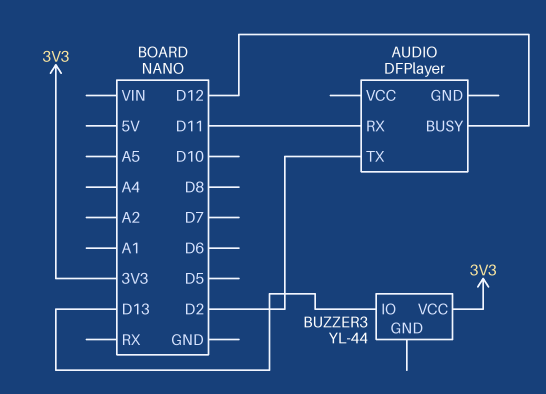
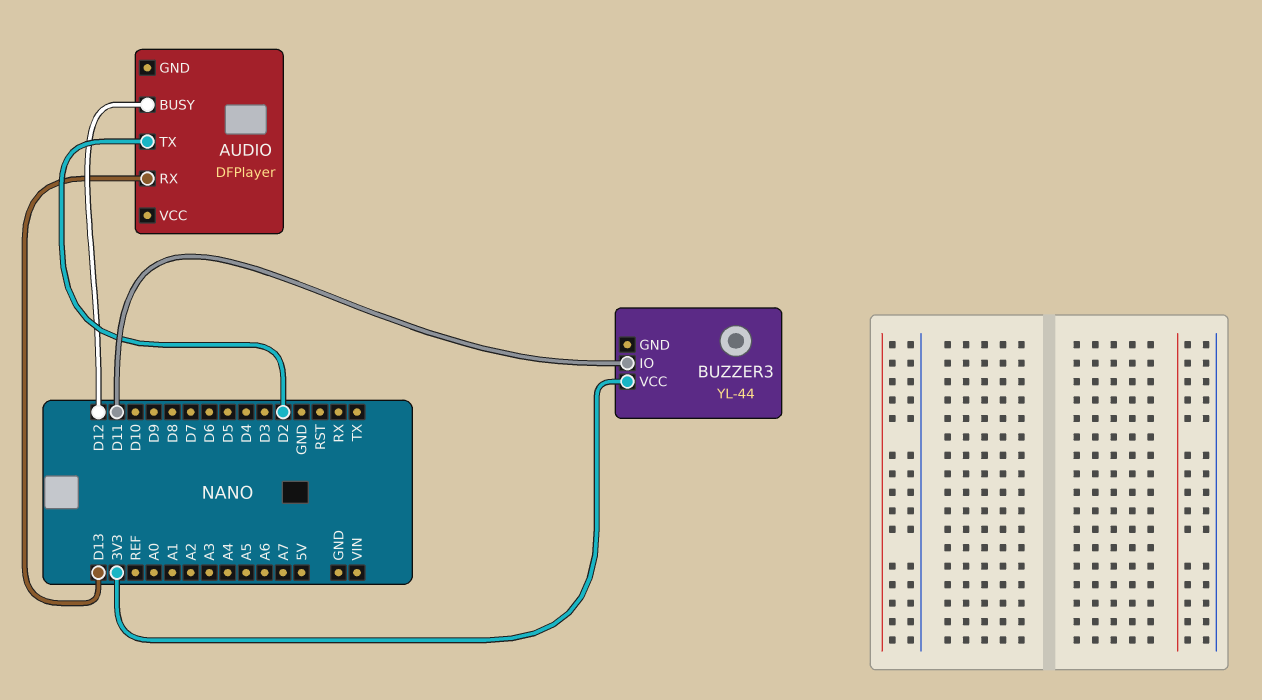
AUDIO pin RX: D11 -> D13
BUZZER3 pin IO: D13 -> D11

